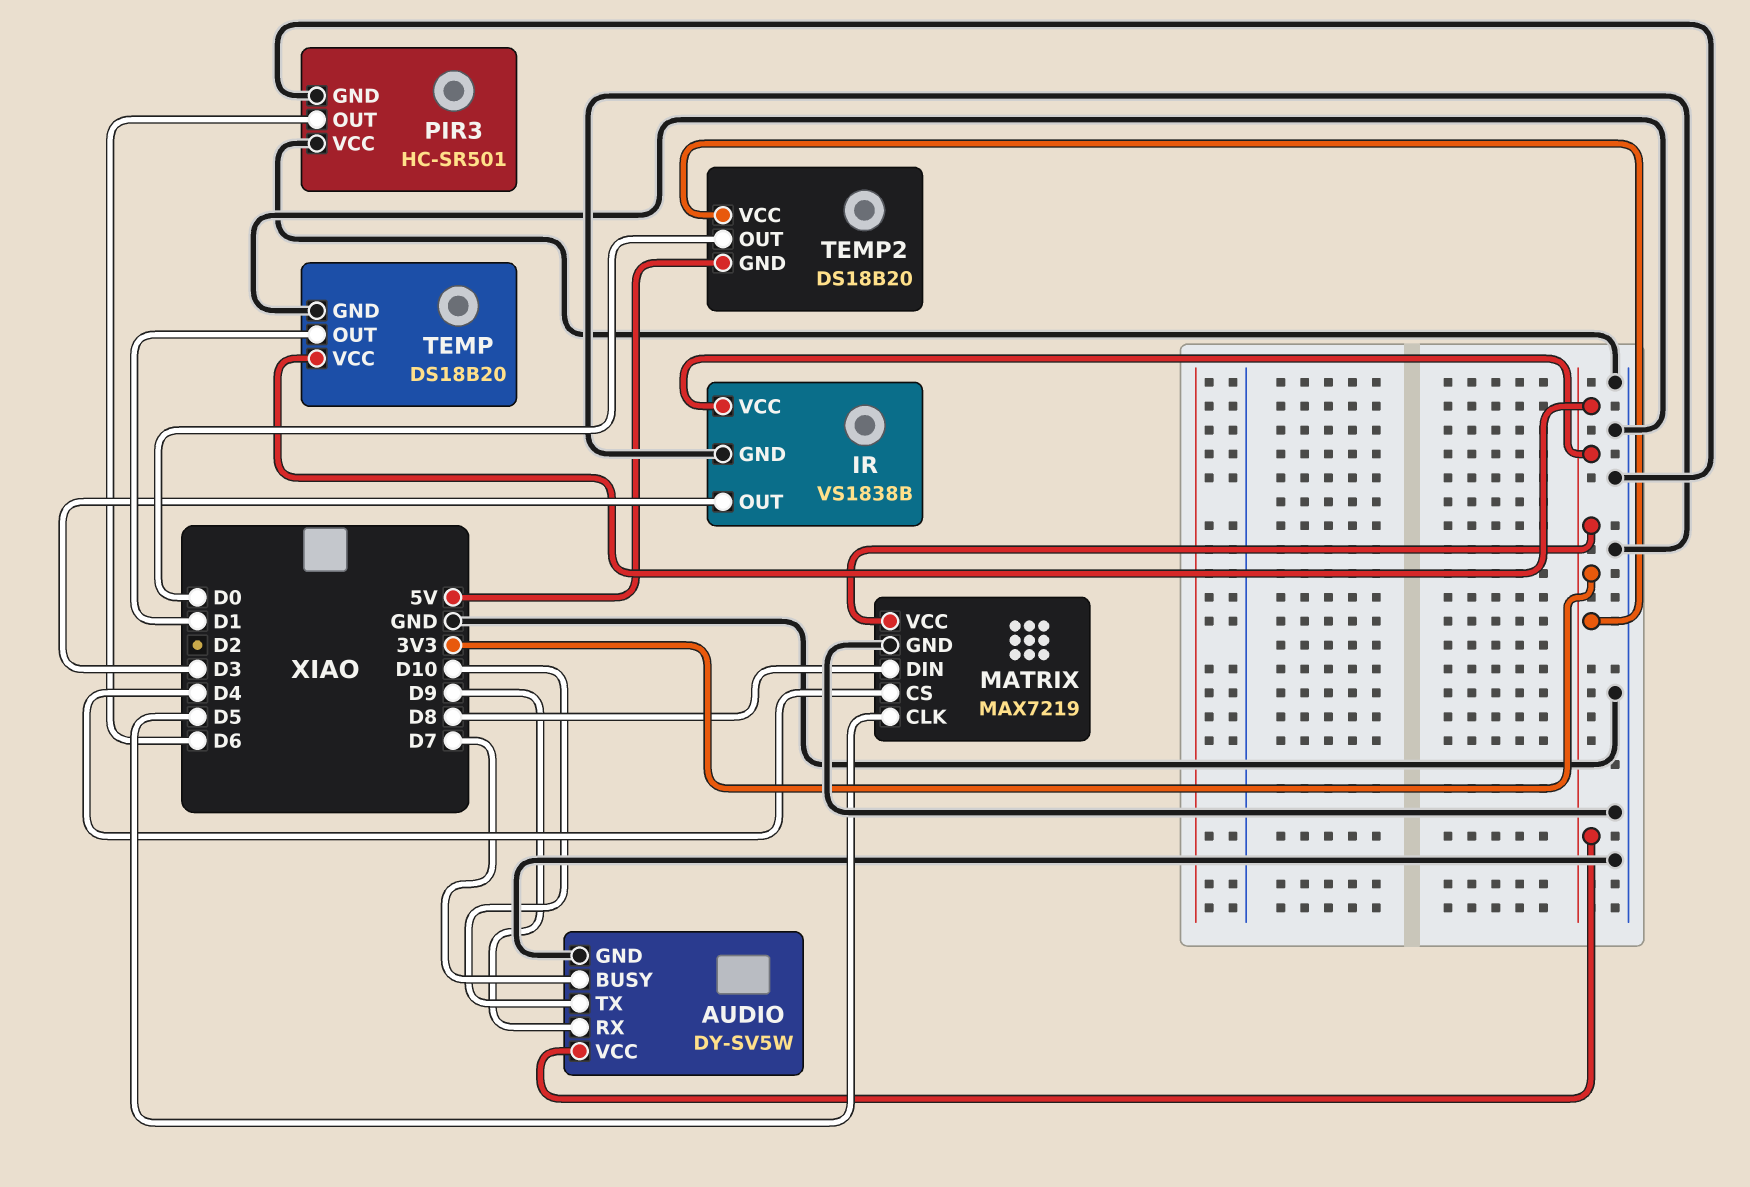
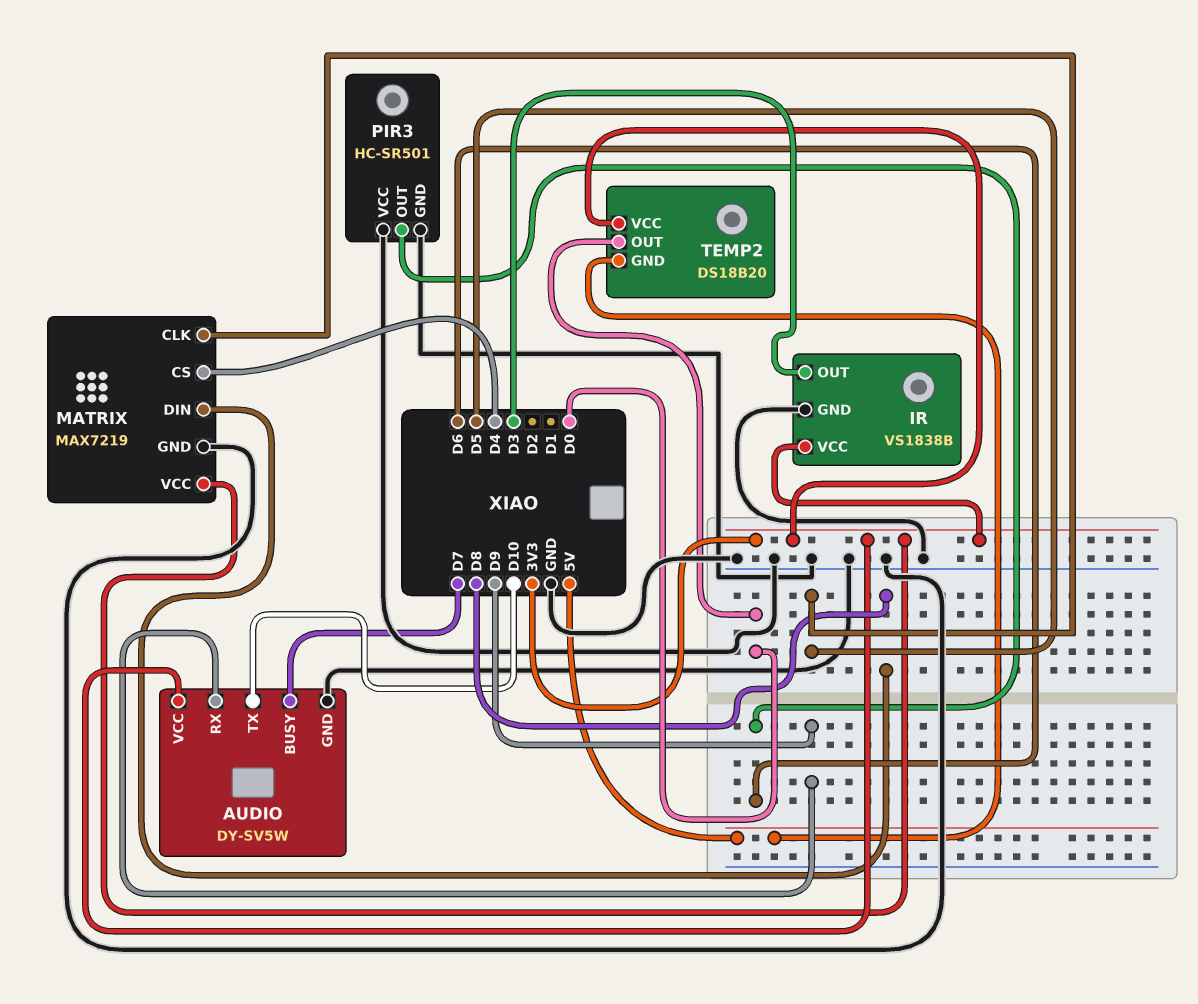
TEMP: DS18B20 -> none
TEMP pin GND: GND -> none
TEMP pin OUT: D1 -> none
TEMP pin VCC: 3V3 -> none

